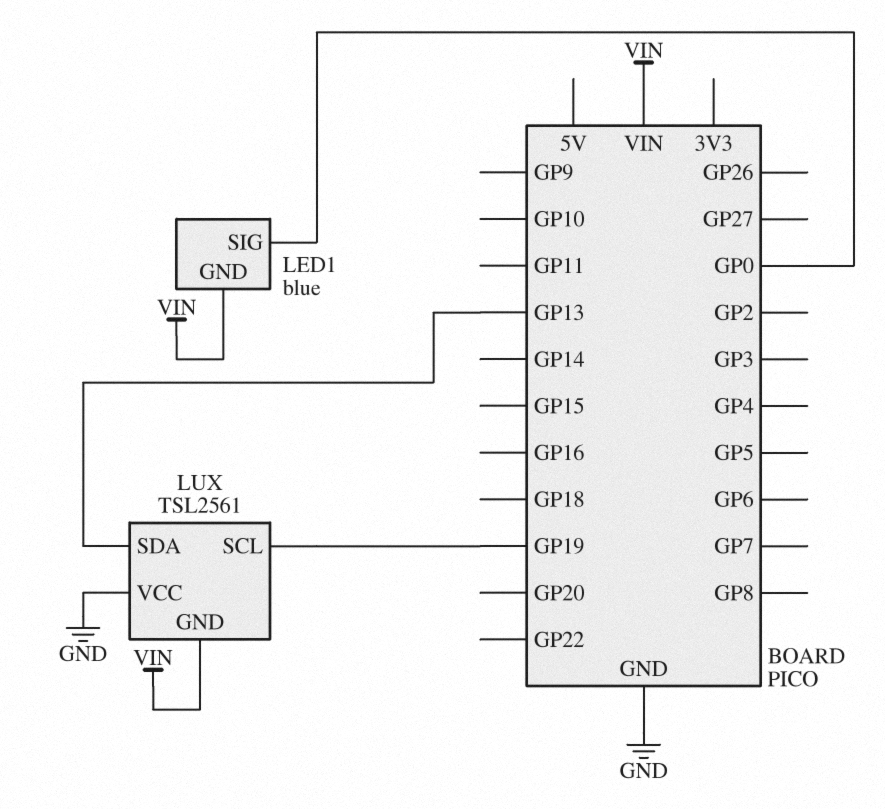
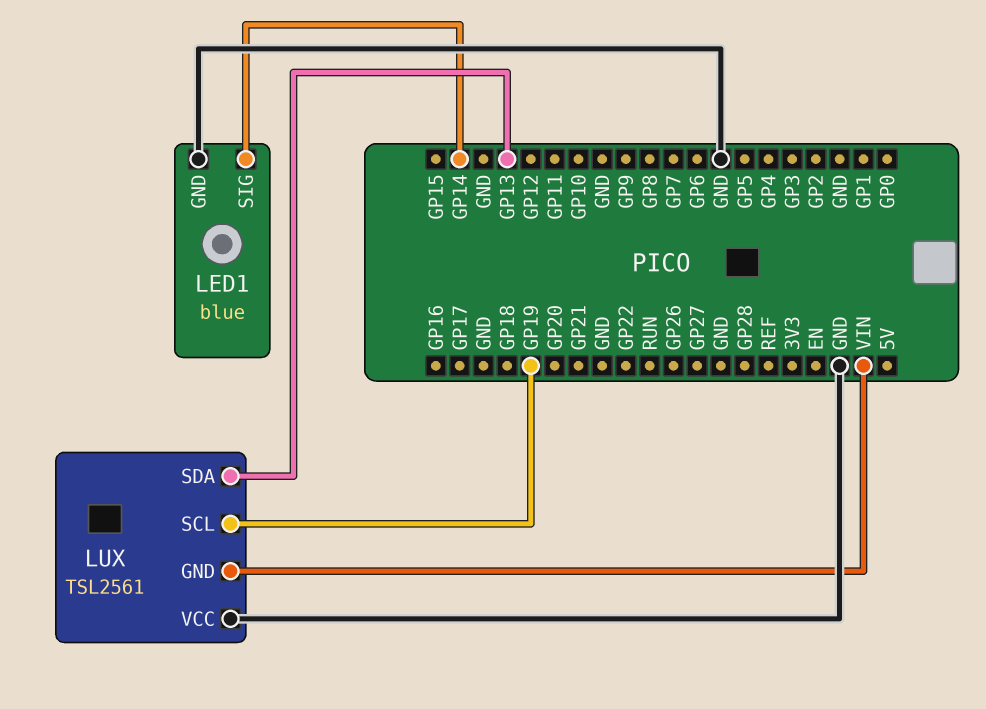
LED1 pin GND: VIN -> GND
LED1 pin SIG: GP0 -> GP14

